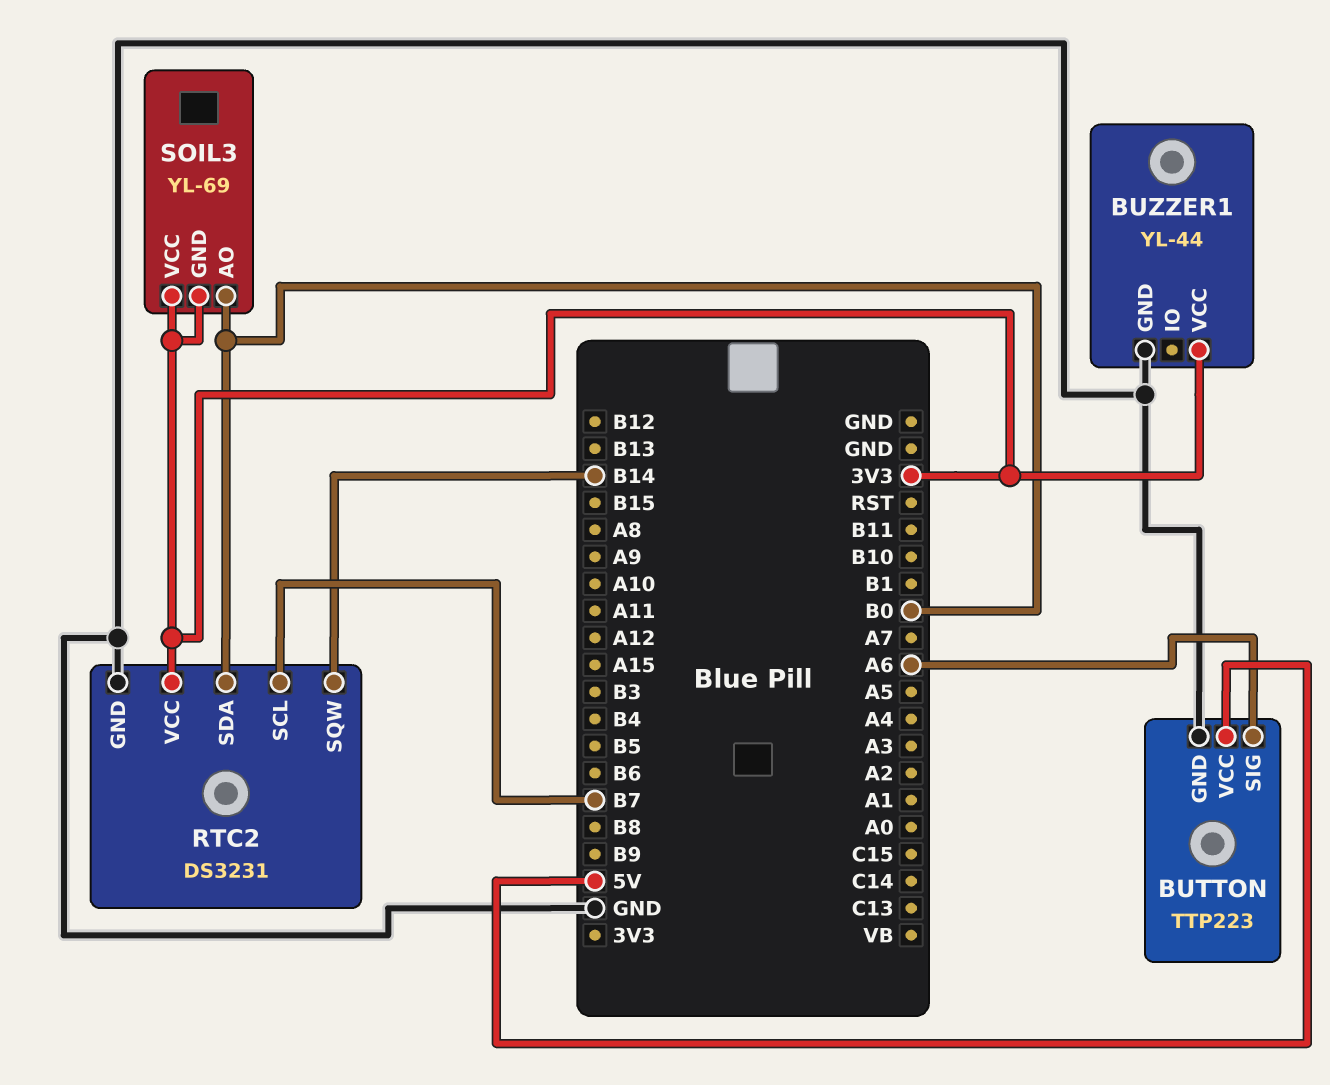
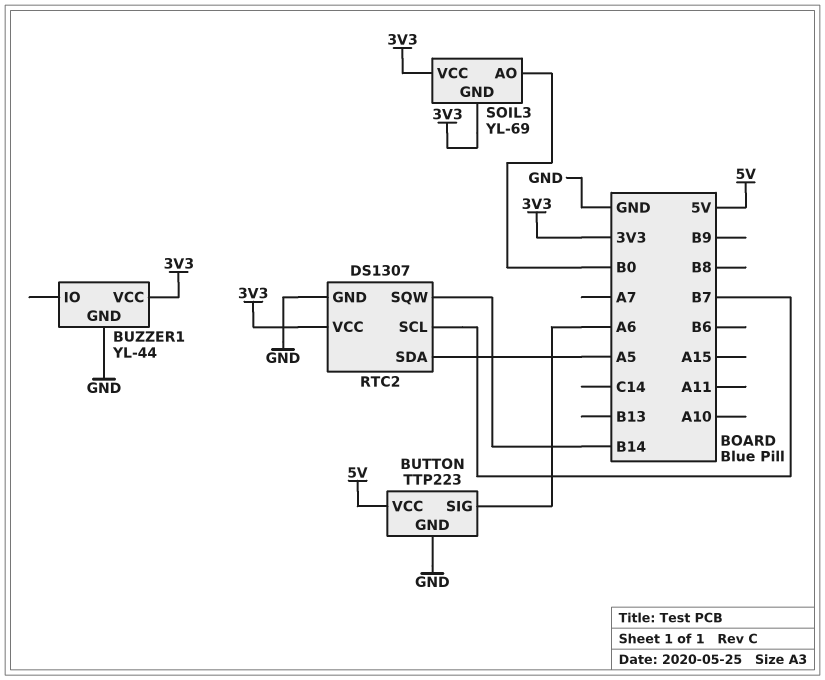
RTC2: DS3231 -> DS1307
RTC2 pin SDA: B0 -> A5

